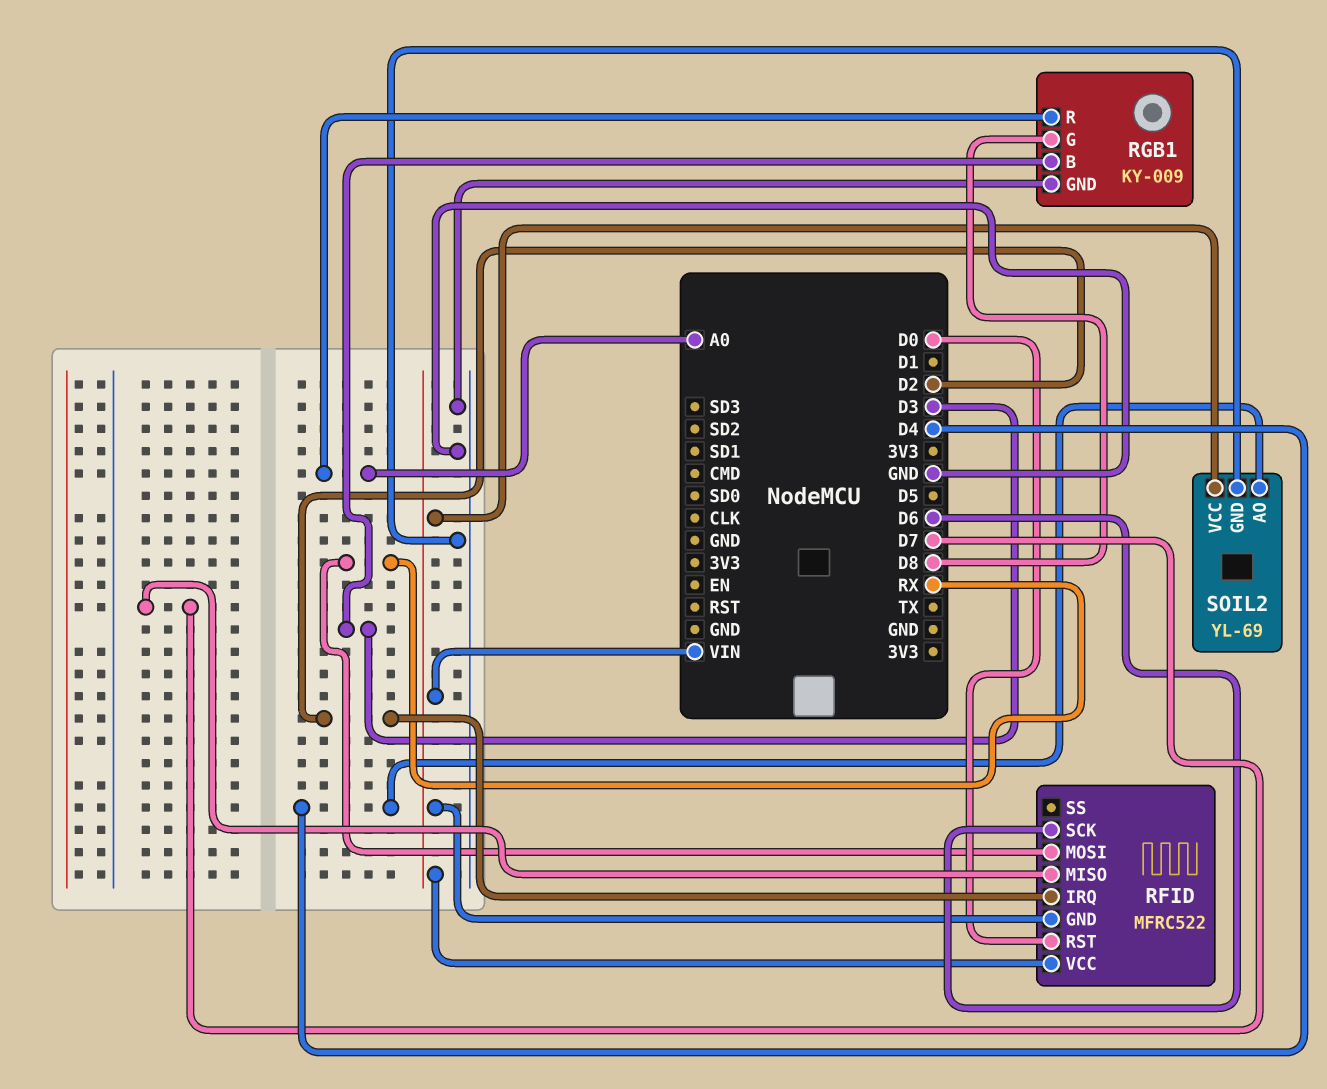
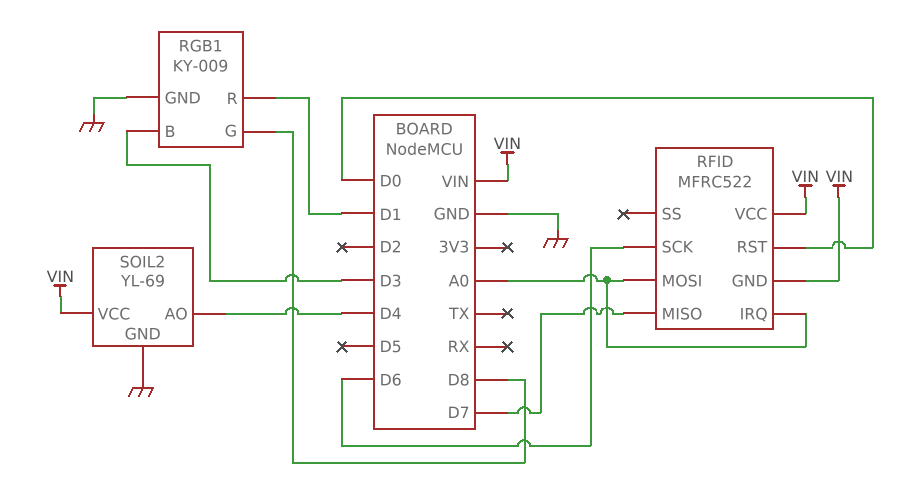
RFID pin IRQ: D2 -> A0
RFID pin MOSI: RX -> A0
RGB1 pin R: A0 -> D1

